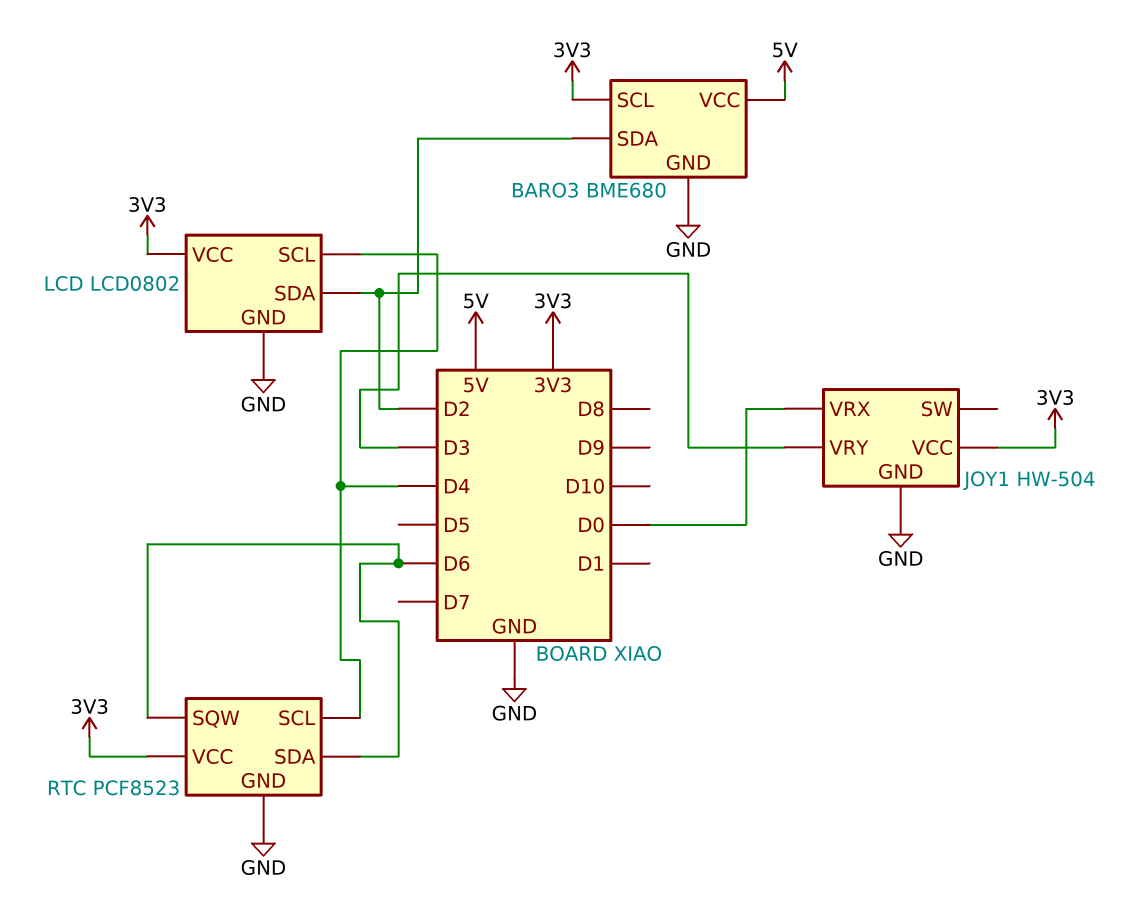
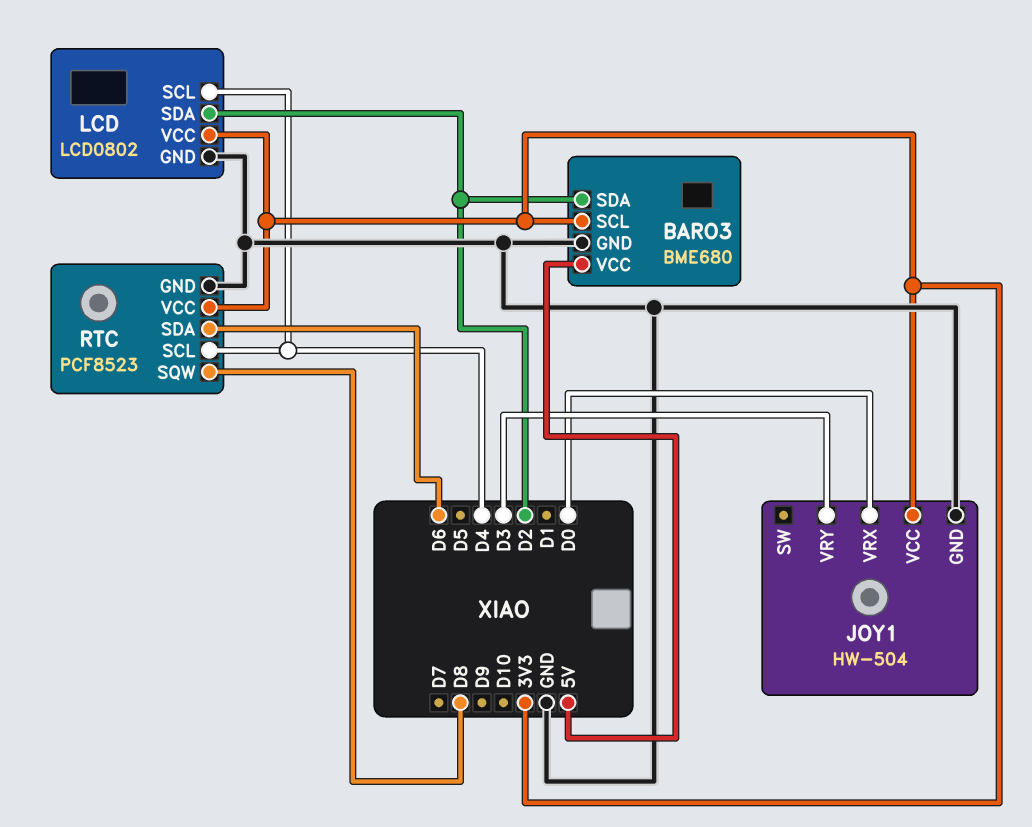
RTC pin SQW: D6 -> D8

